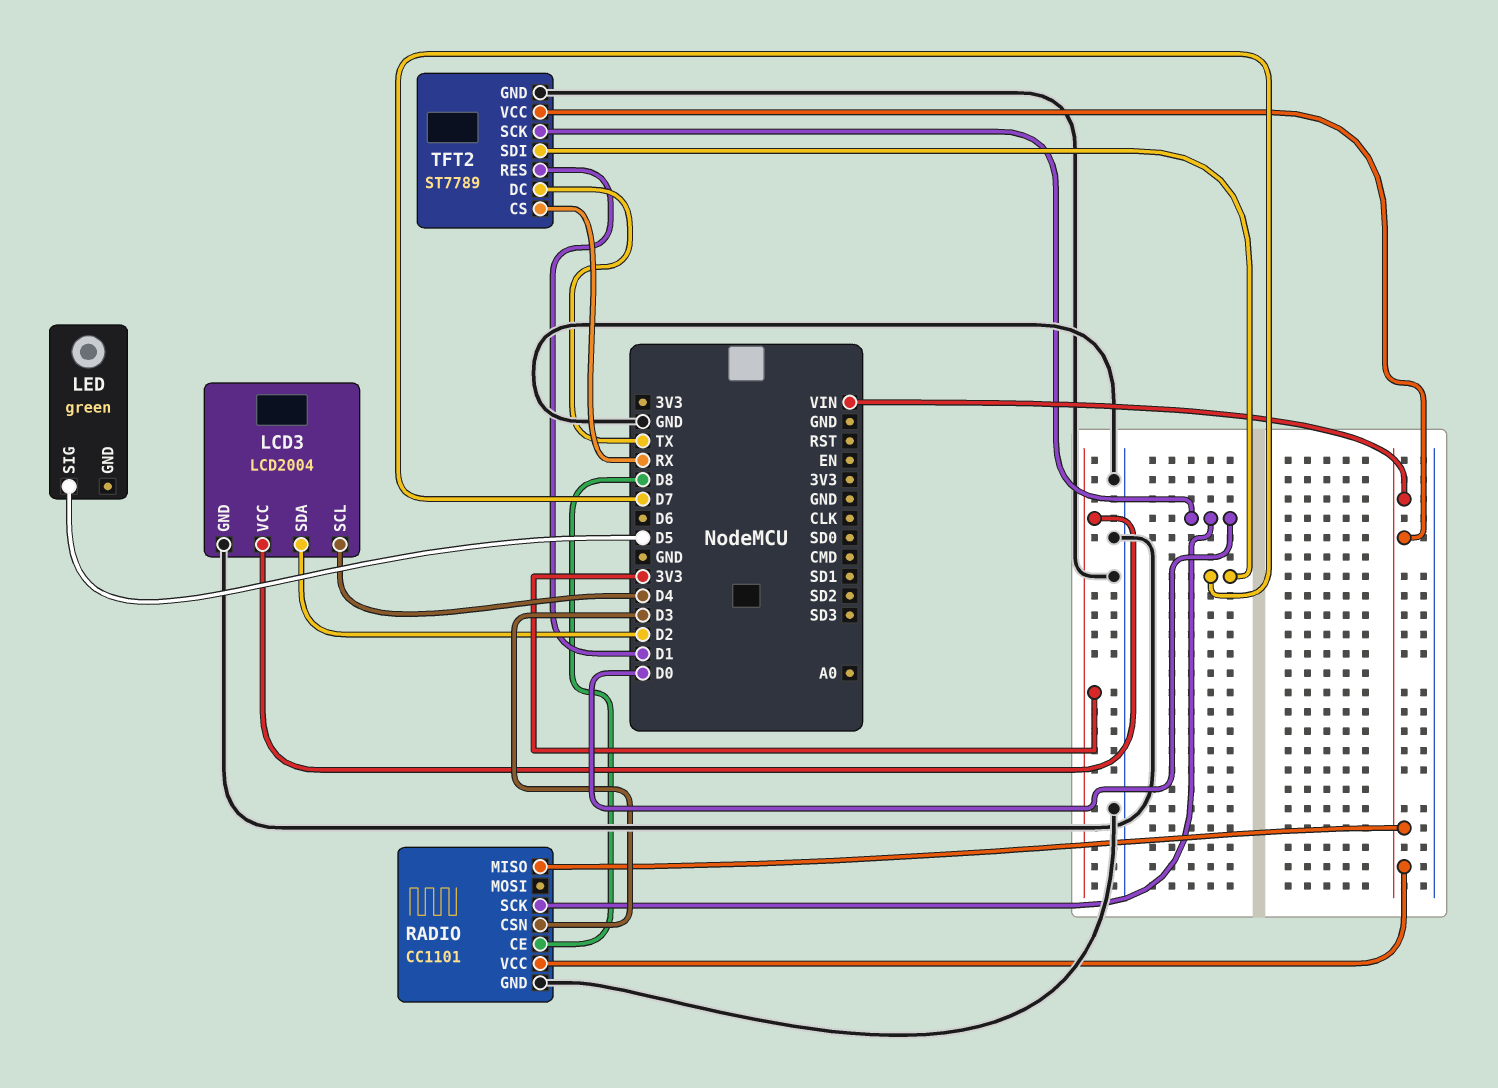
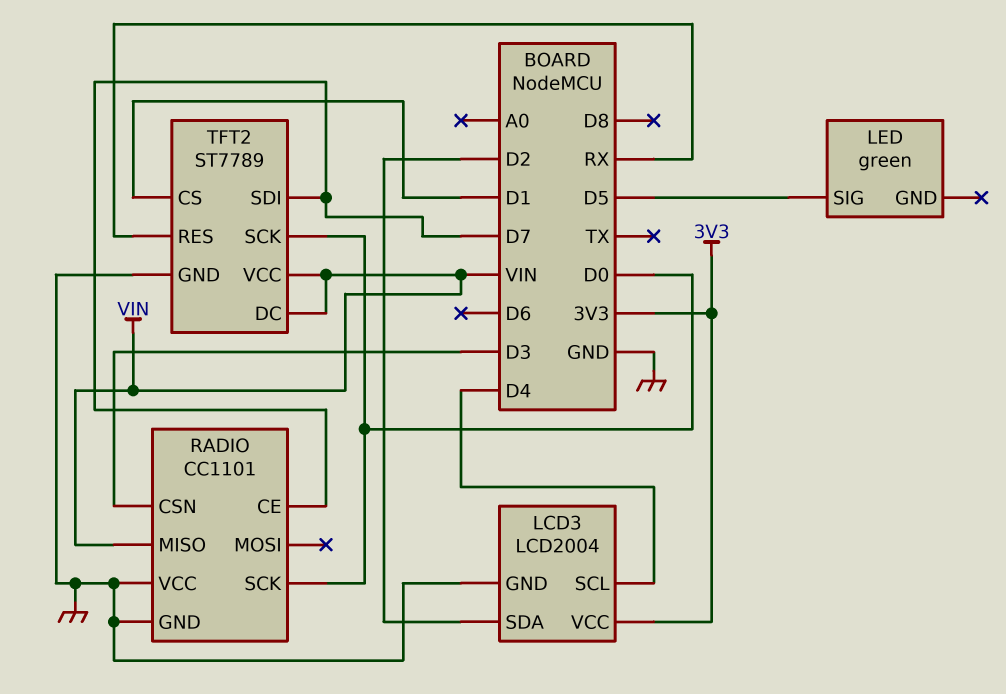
RADIO pin CE: D8 -> D7
RADIO pin VCC: VIN -> GND
TFT2 pin CS: RX -> D1
TFT2 pin DC: TX -> VIN
TFT2 pin RES: D1 -> RX

